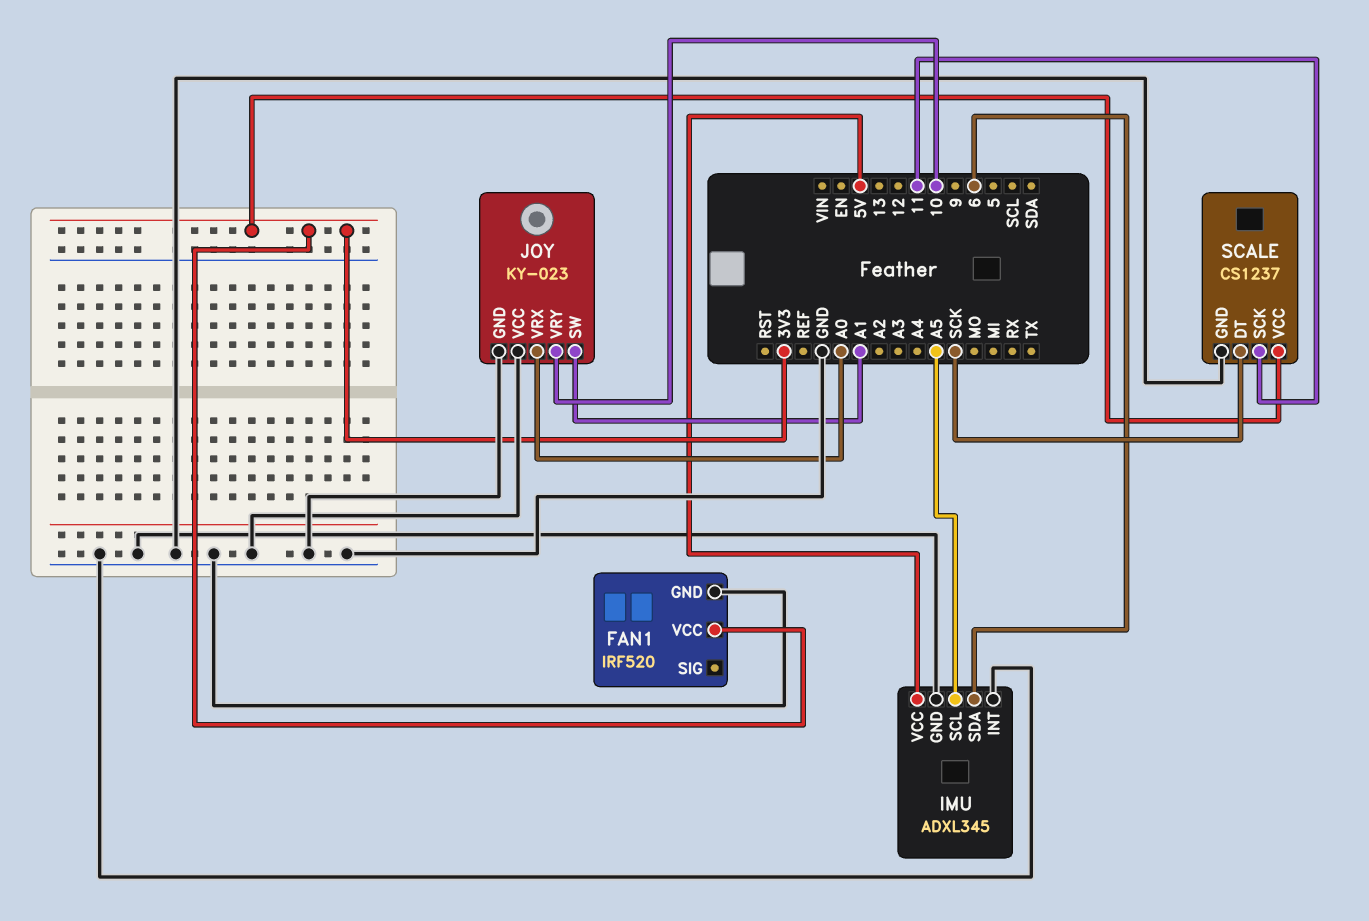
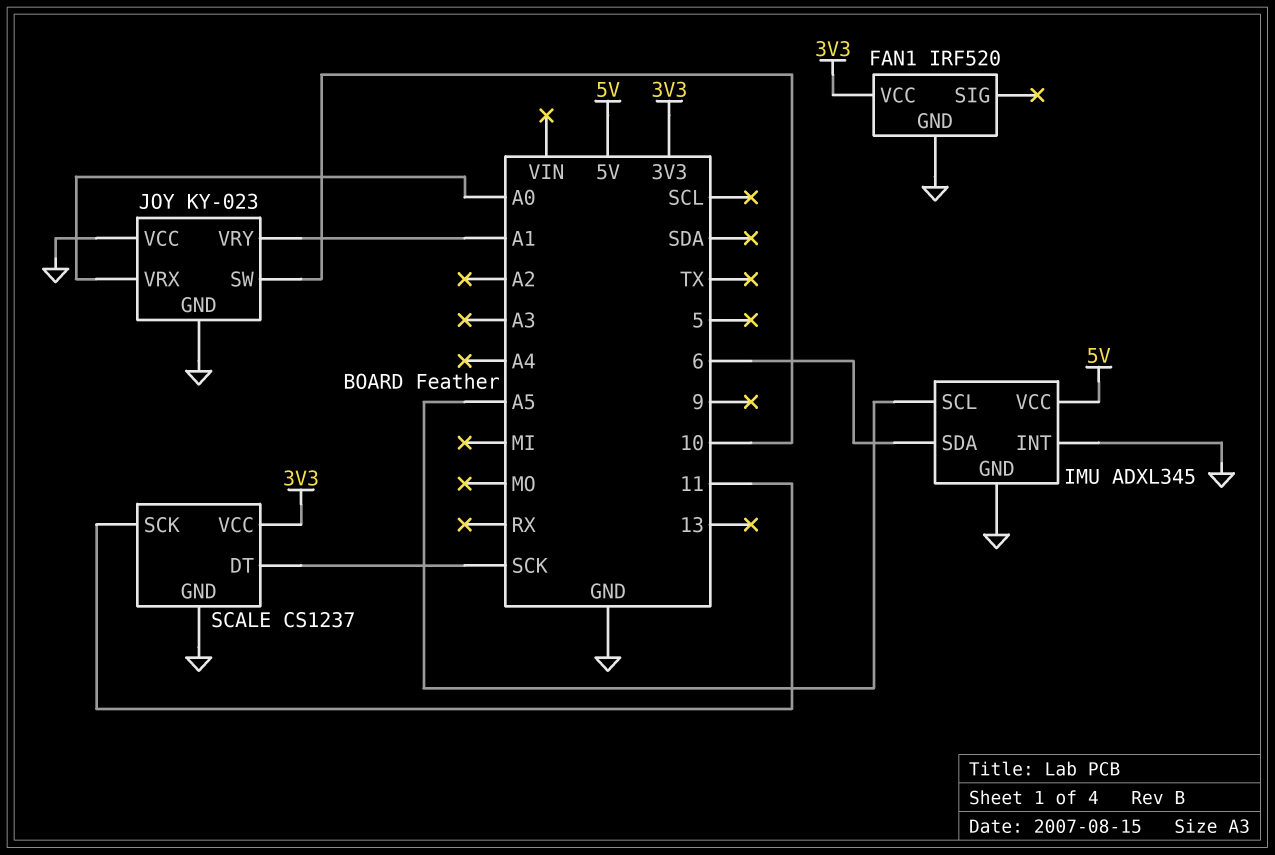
JOY pin SW: A1 -> 10
JOY pin VRY: 10 -> A1

